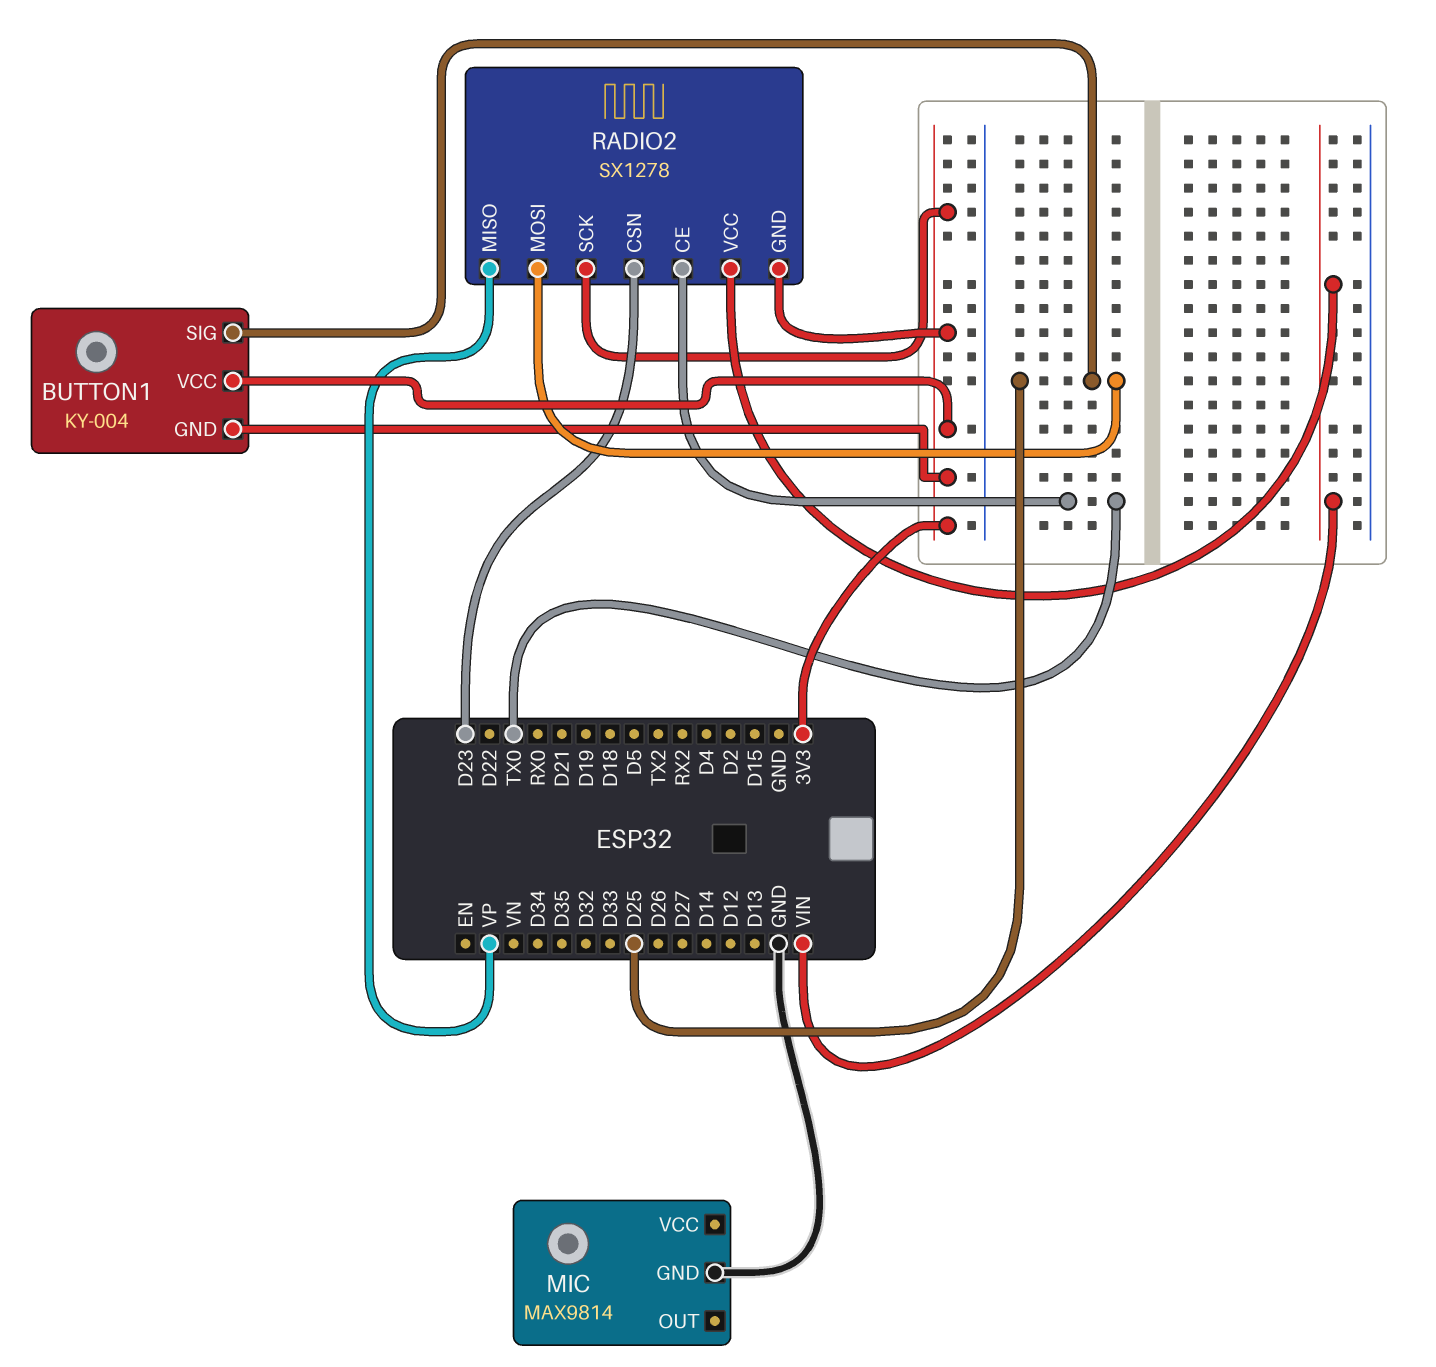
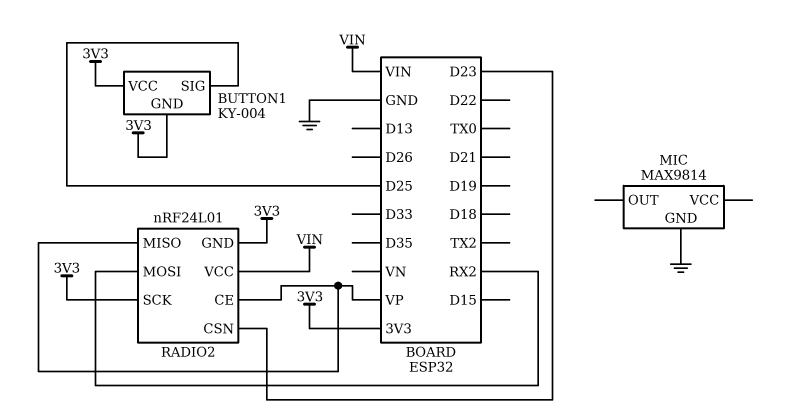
RADIO2: SX1278 -> nRF24L01
RADIO2 pin CE: TX0 -> VP
RADIO2 pin MOSI: D25 -> RX2

